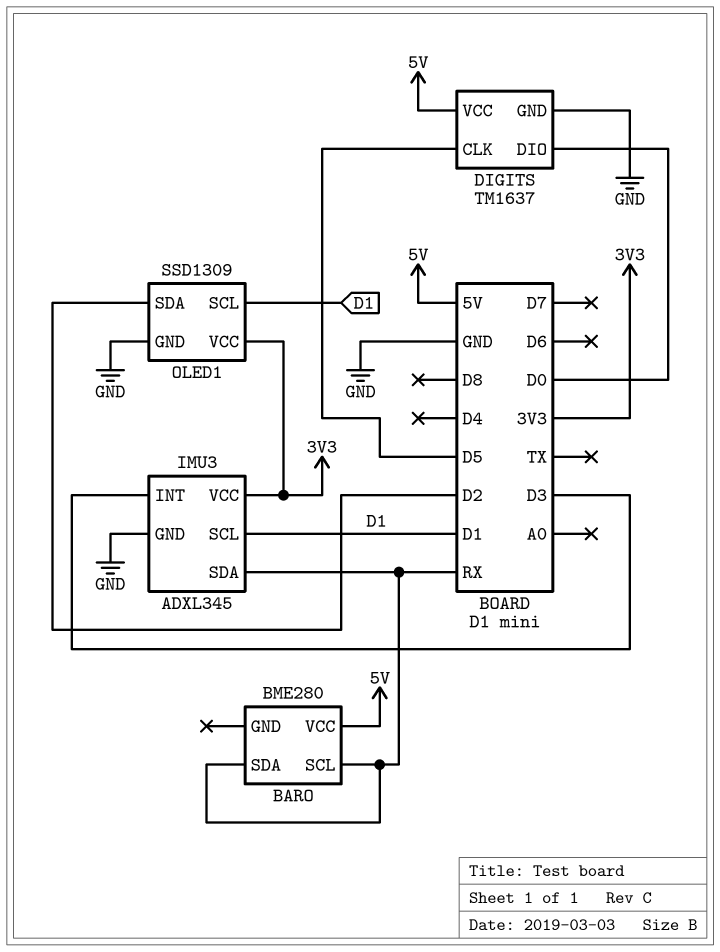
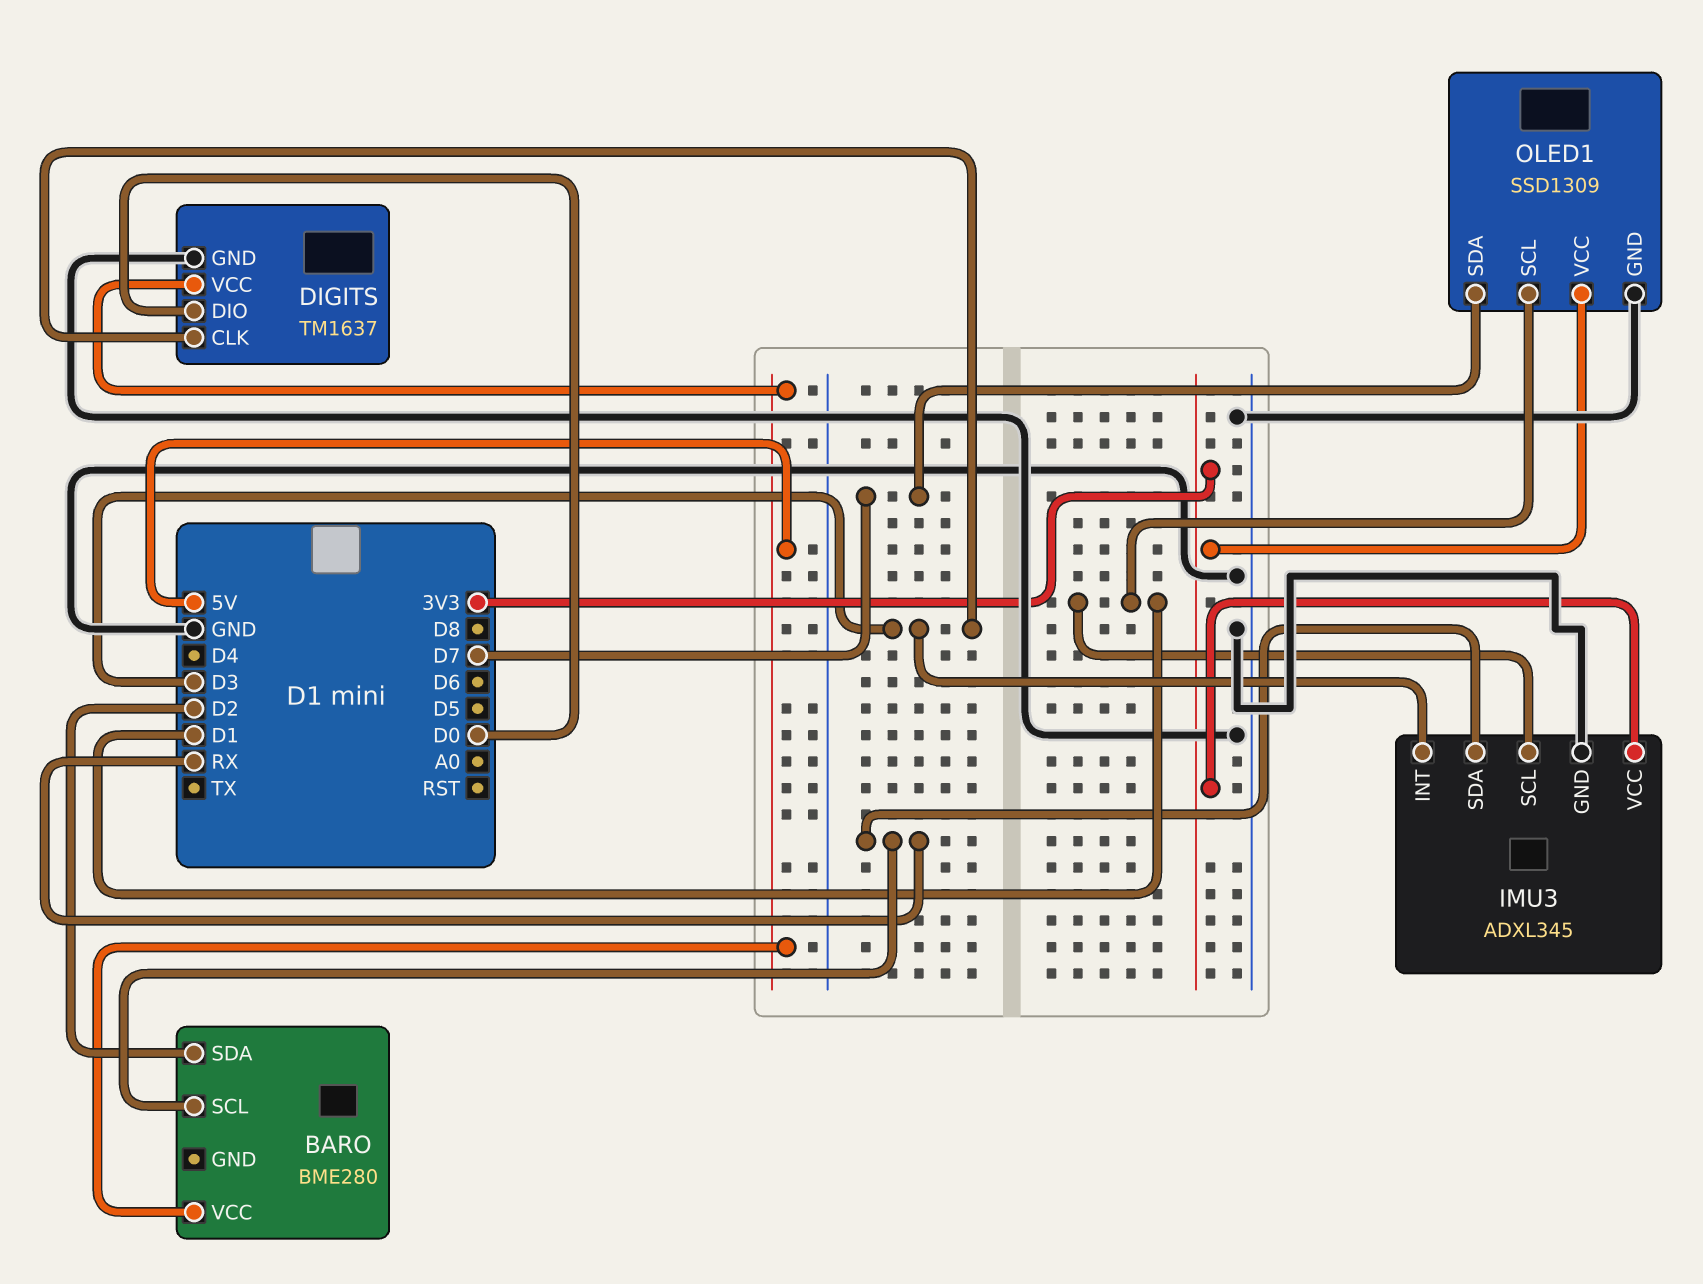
BARO pin SDA: RX -> D2
DIGITS pin CLK: D5 -> D3
OLED1 pin SDA: D2 -> D7

